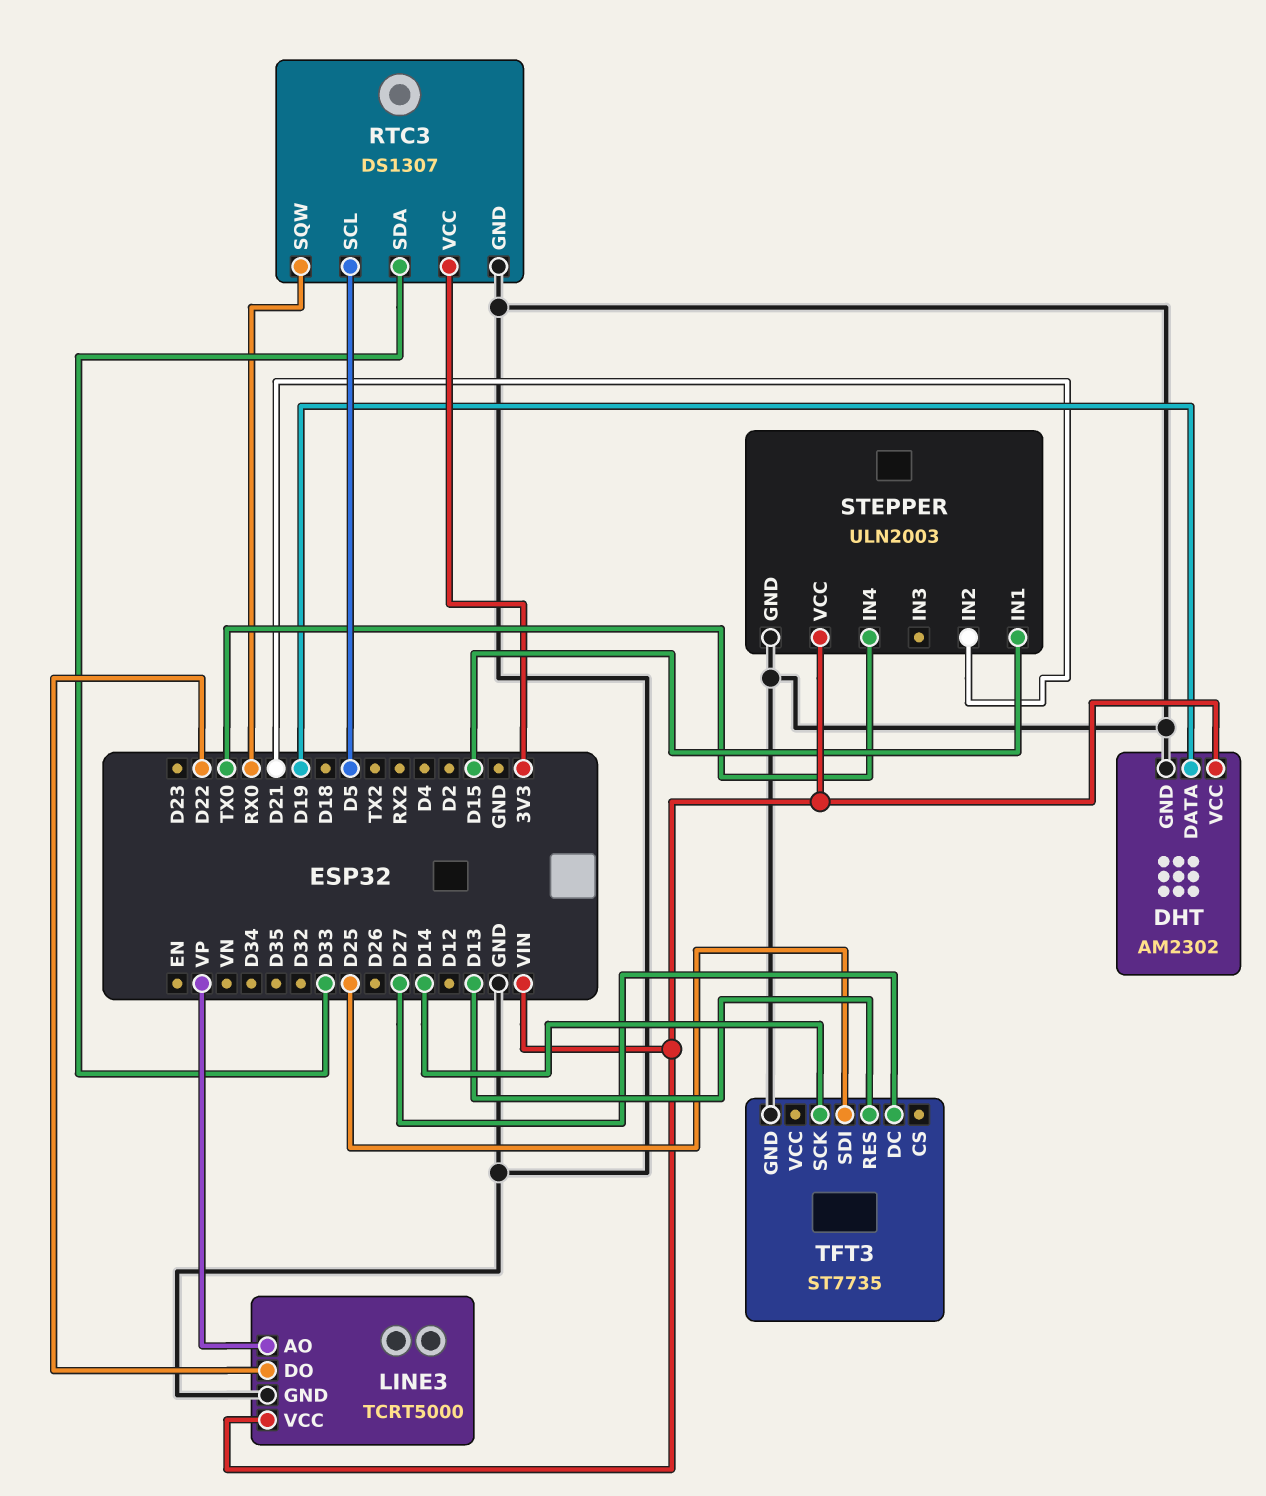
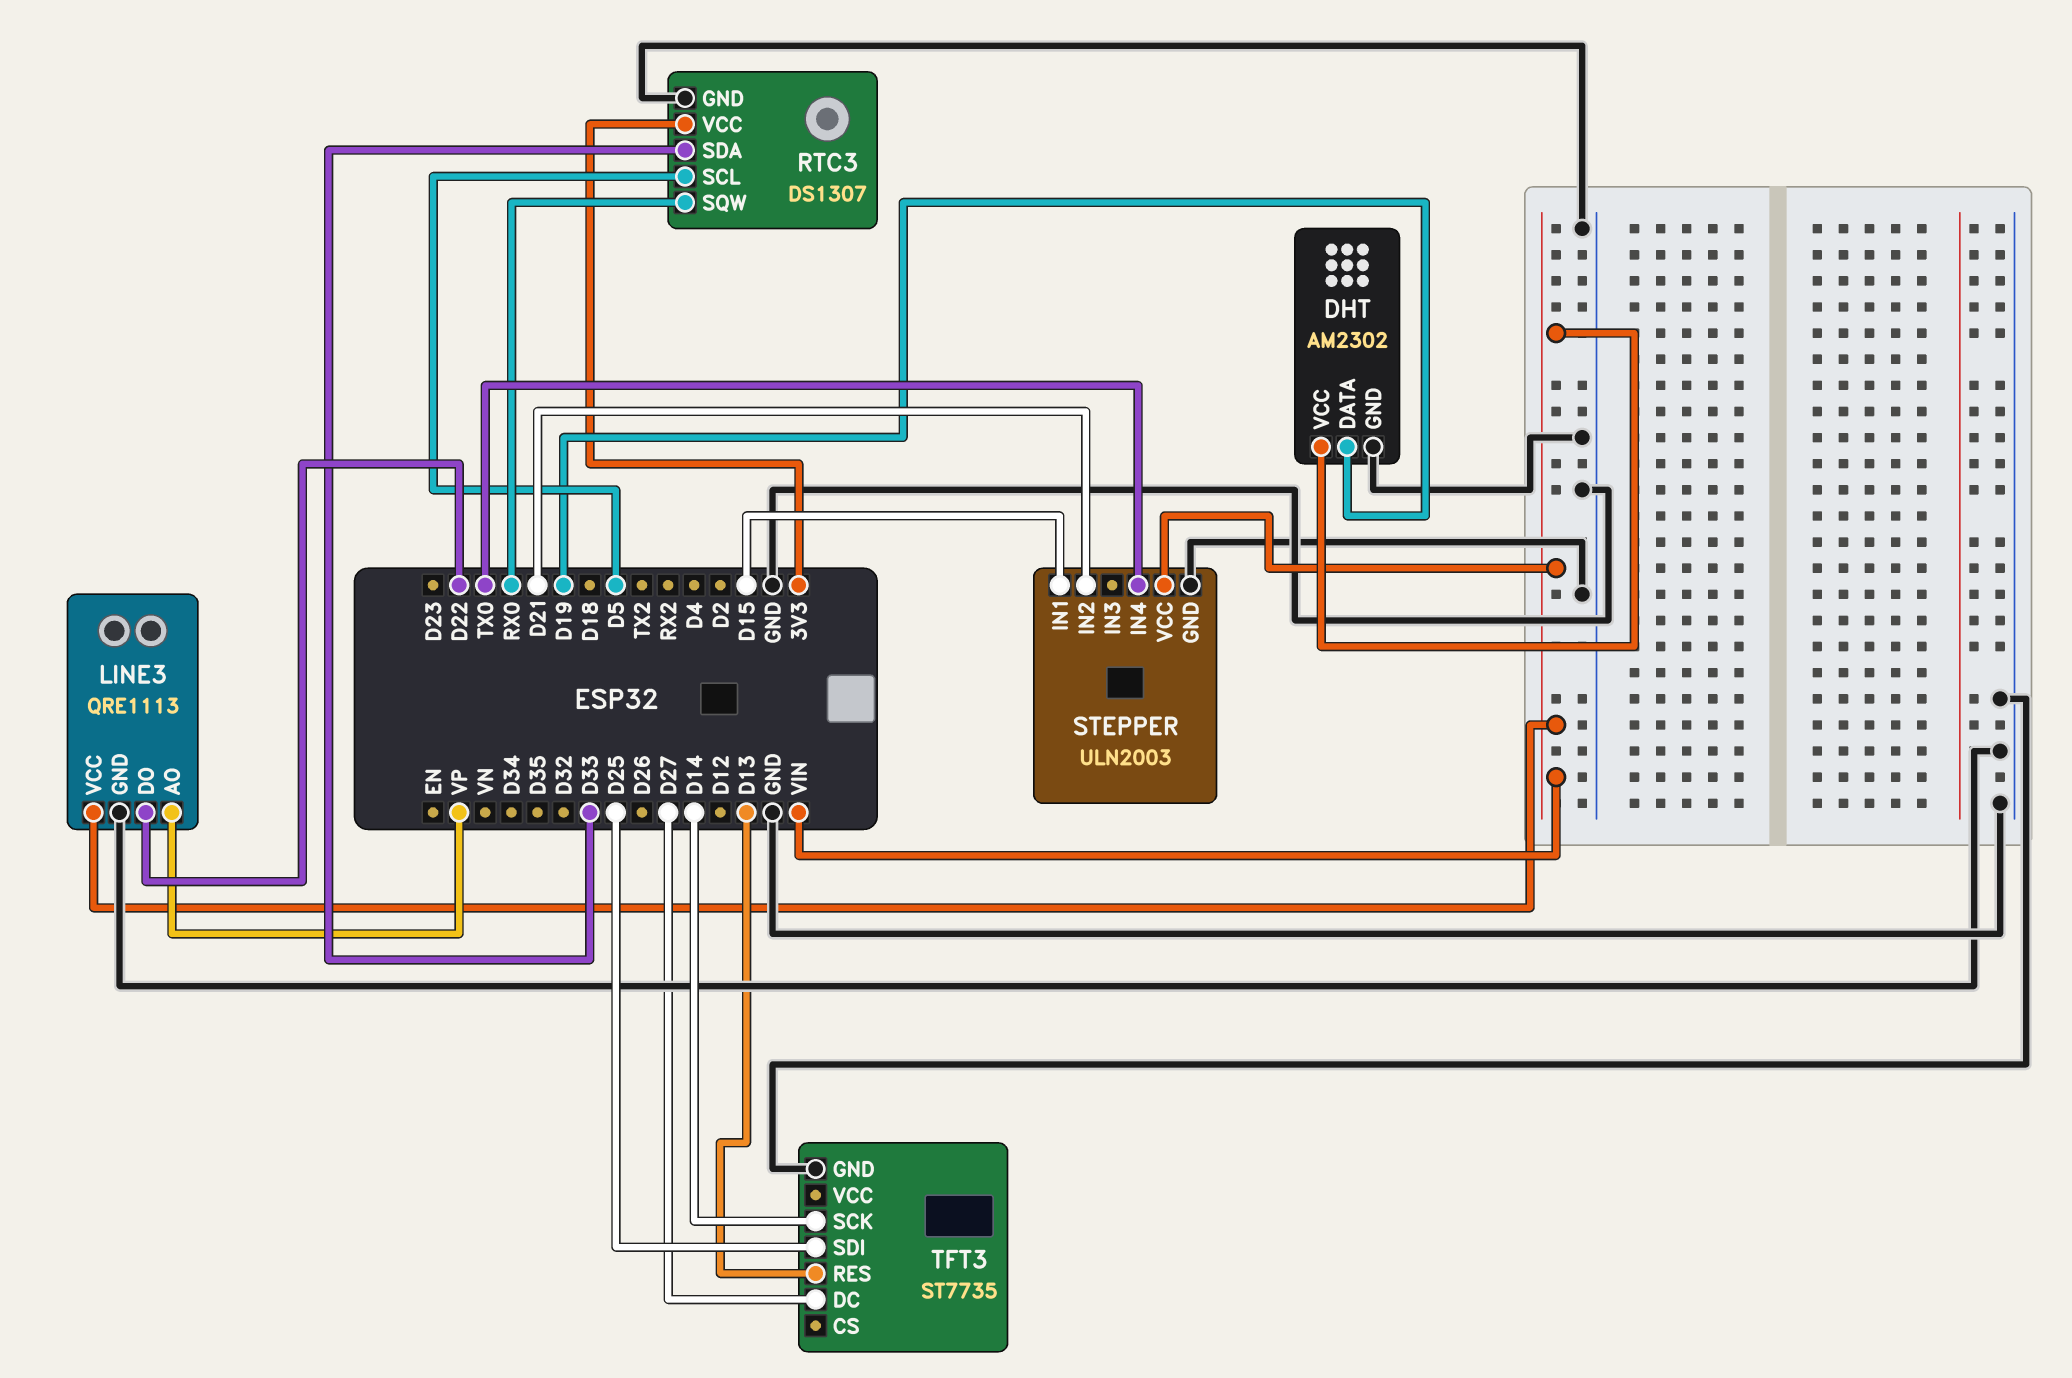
LINE3: TCRT5000 -> QRE1113

